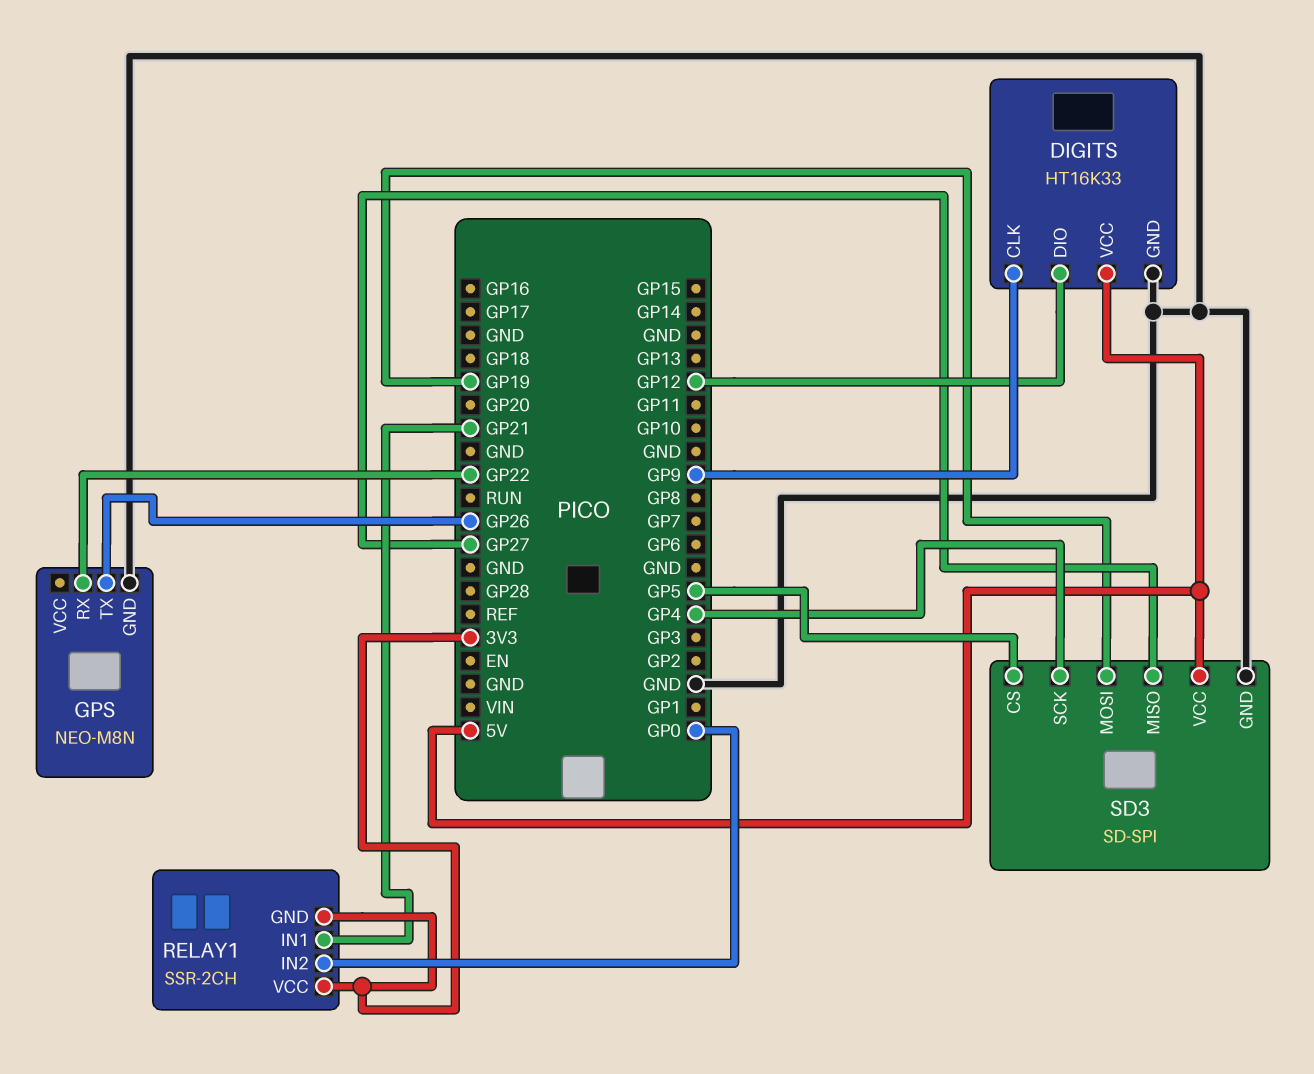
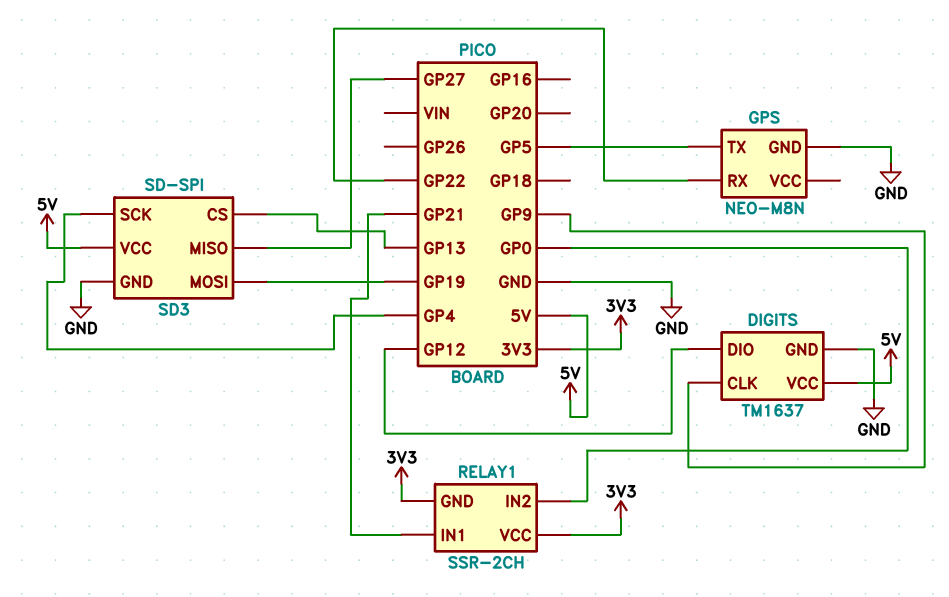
DIGITS: HT16K33 -> TM1637
GPS pin TX: GP26 -> GP5
SD3 pin CS: GP5 -> GP13

